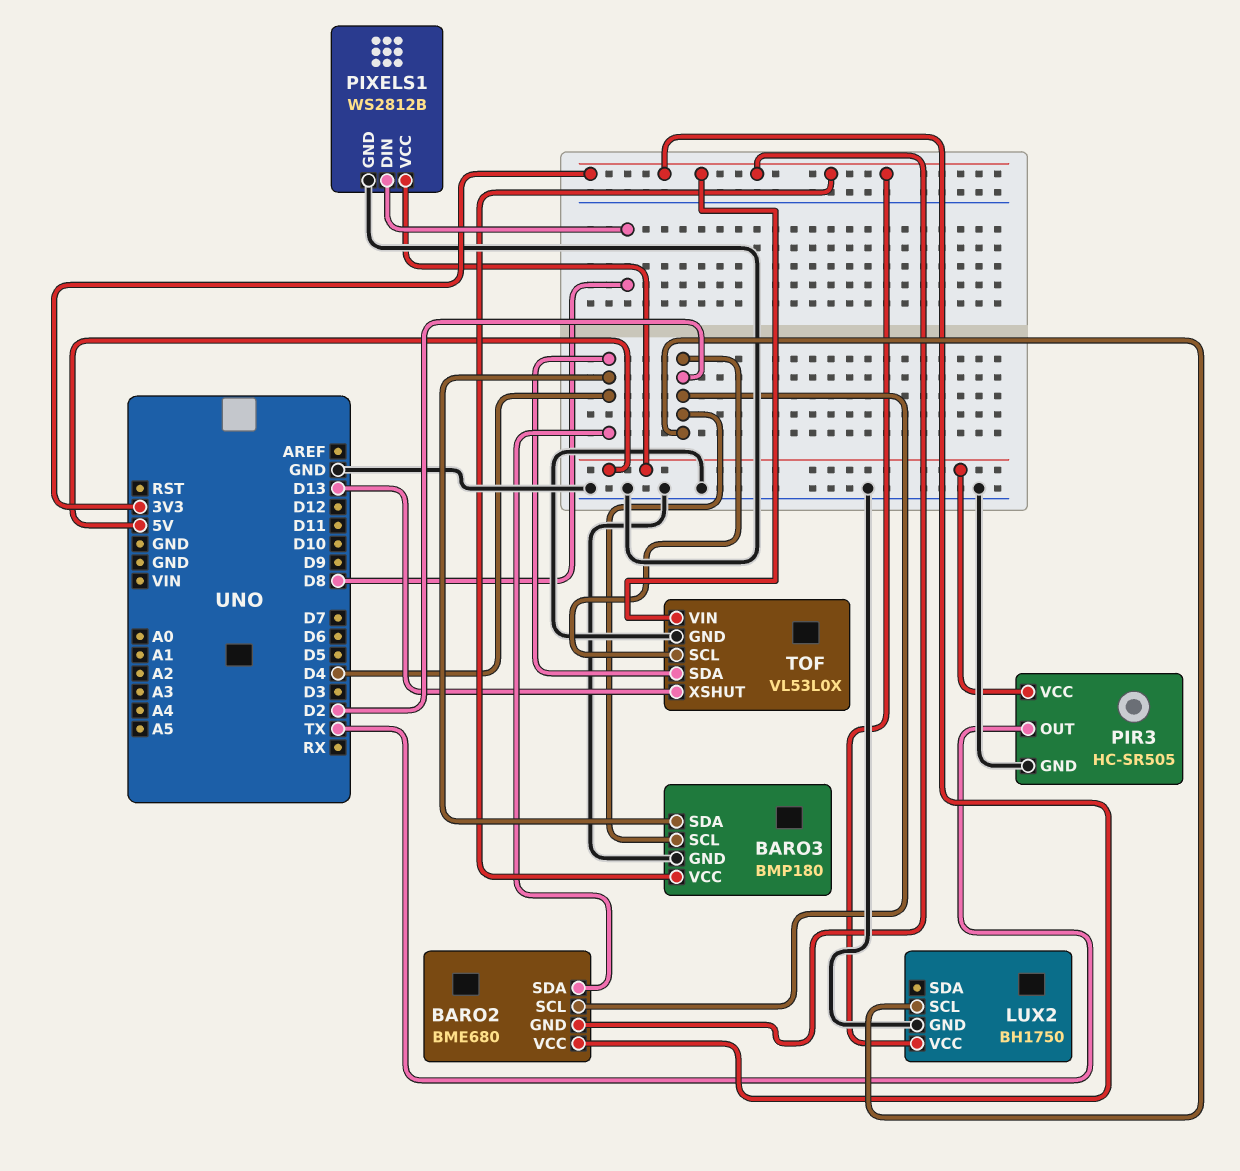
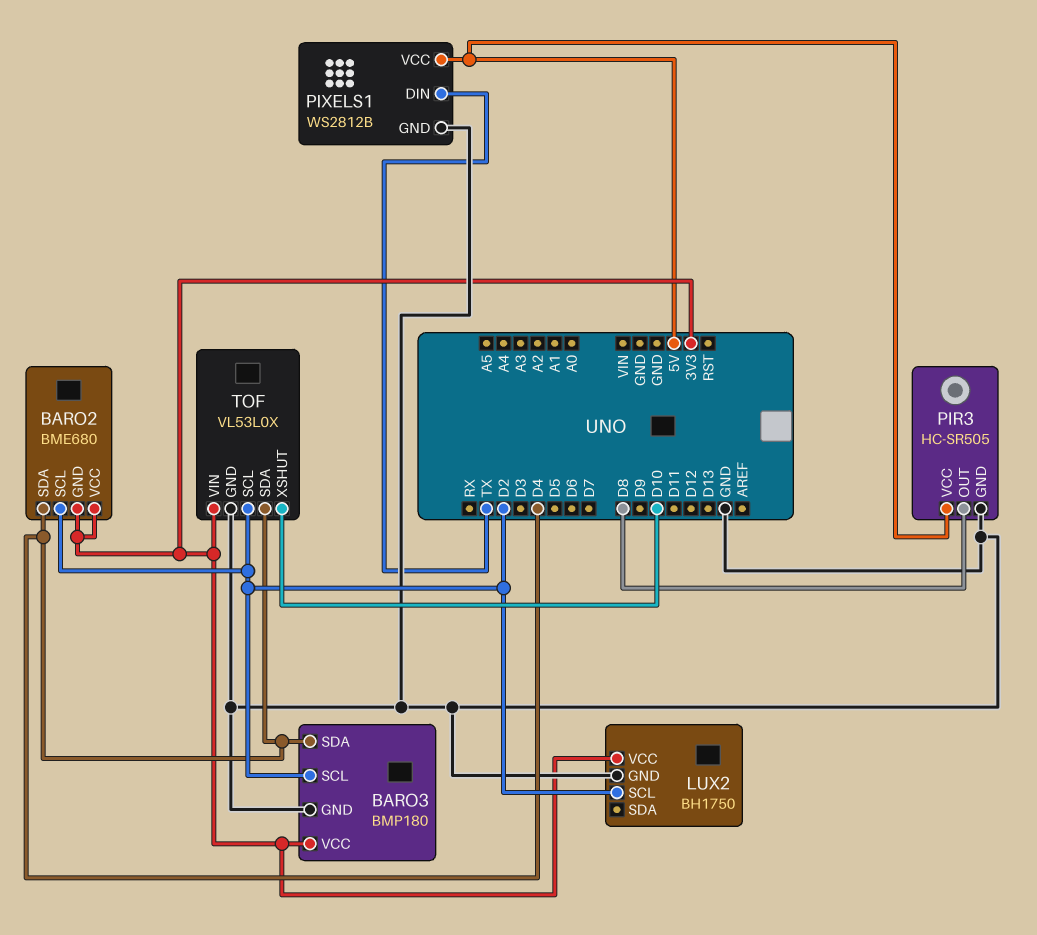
PIR3 pin OUT: TX -> D8
PIXELS1 pin DIN: D8 -> TX
TOF pin XSHUT: D13 -> D10

